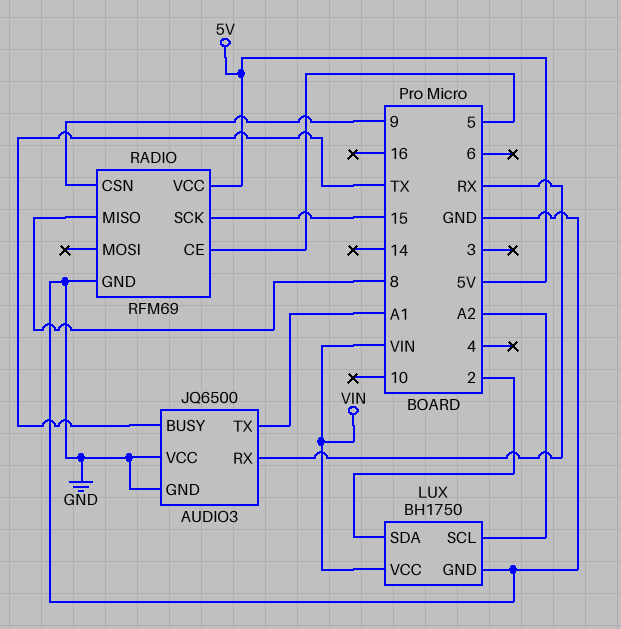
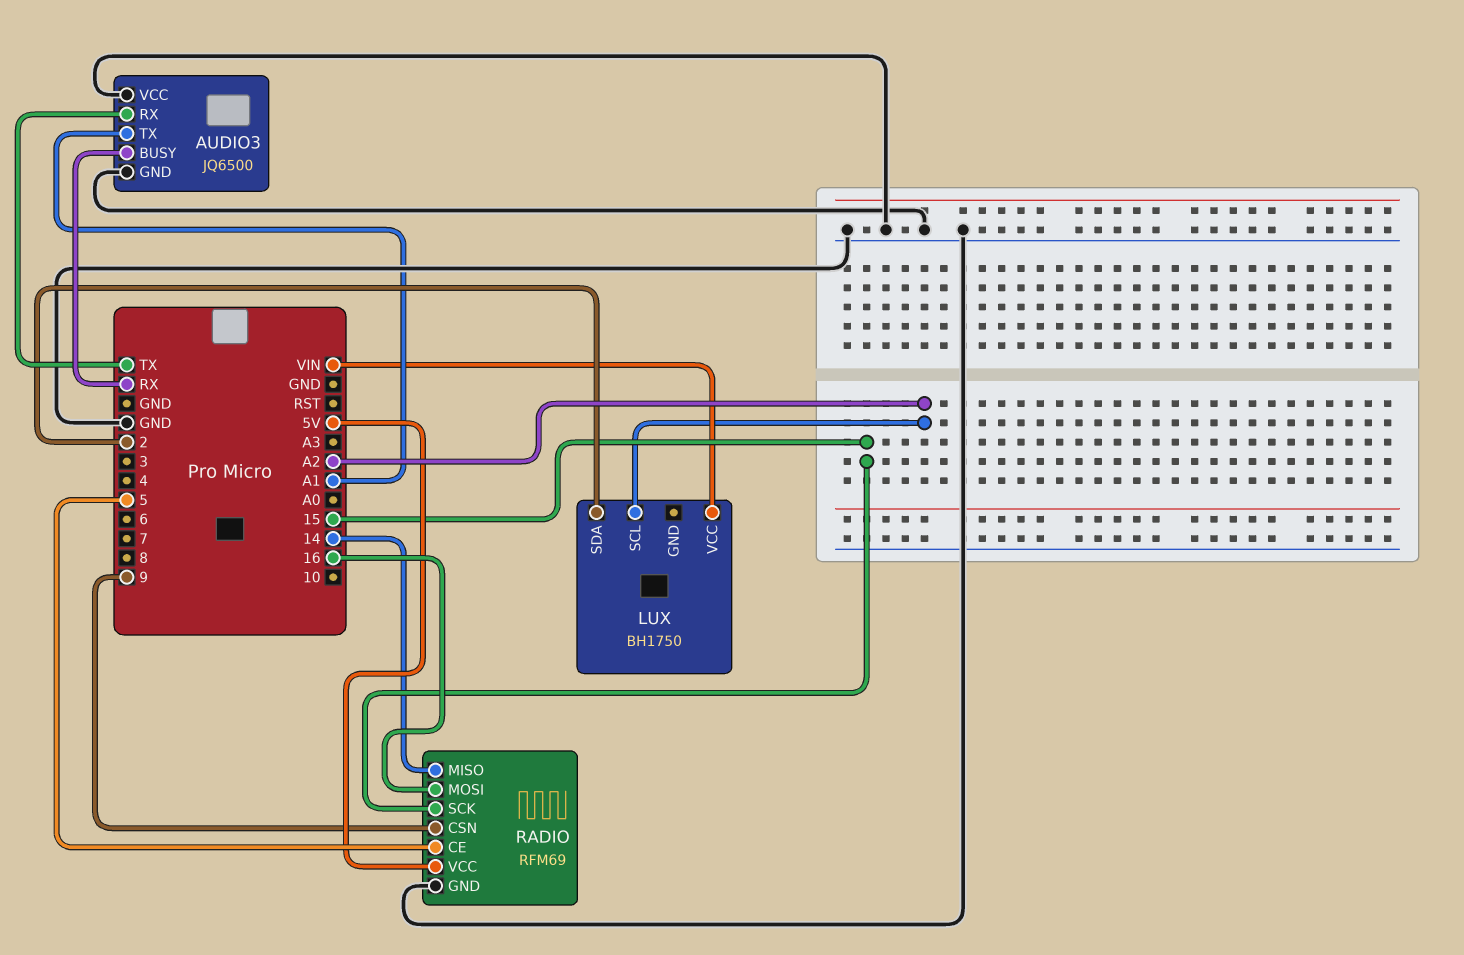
AUDIO3 pin BUSY: TX -> RX
AUDIO3 pin RX: RX -> TX
LUX pin GND: GND -> none
RADIO pin MISO: 8 -> 14
RADIO pin MOSI: none -> 16

